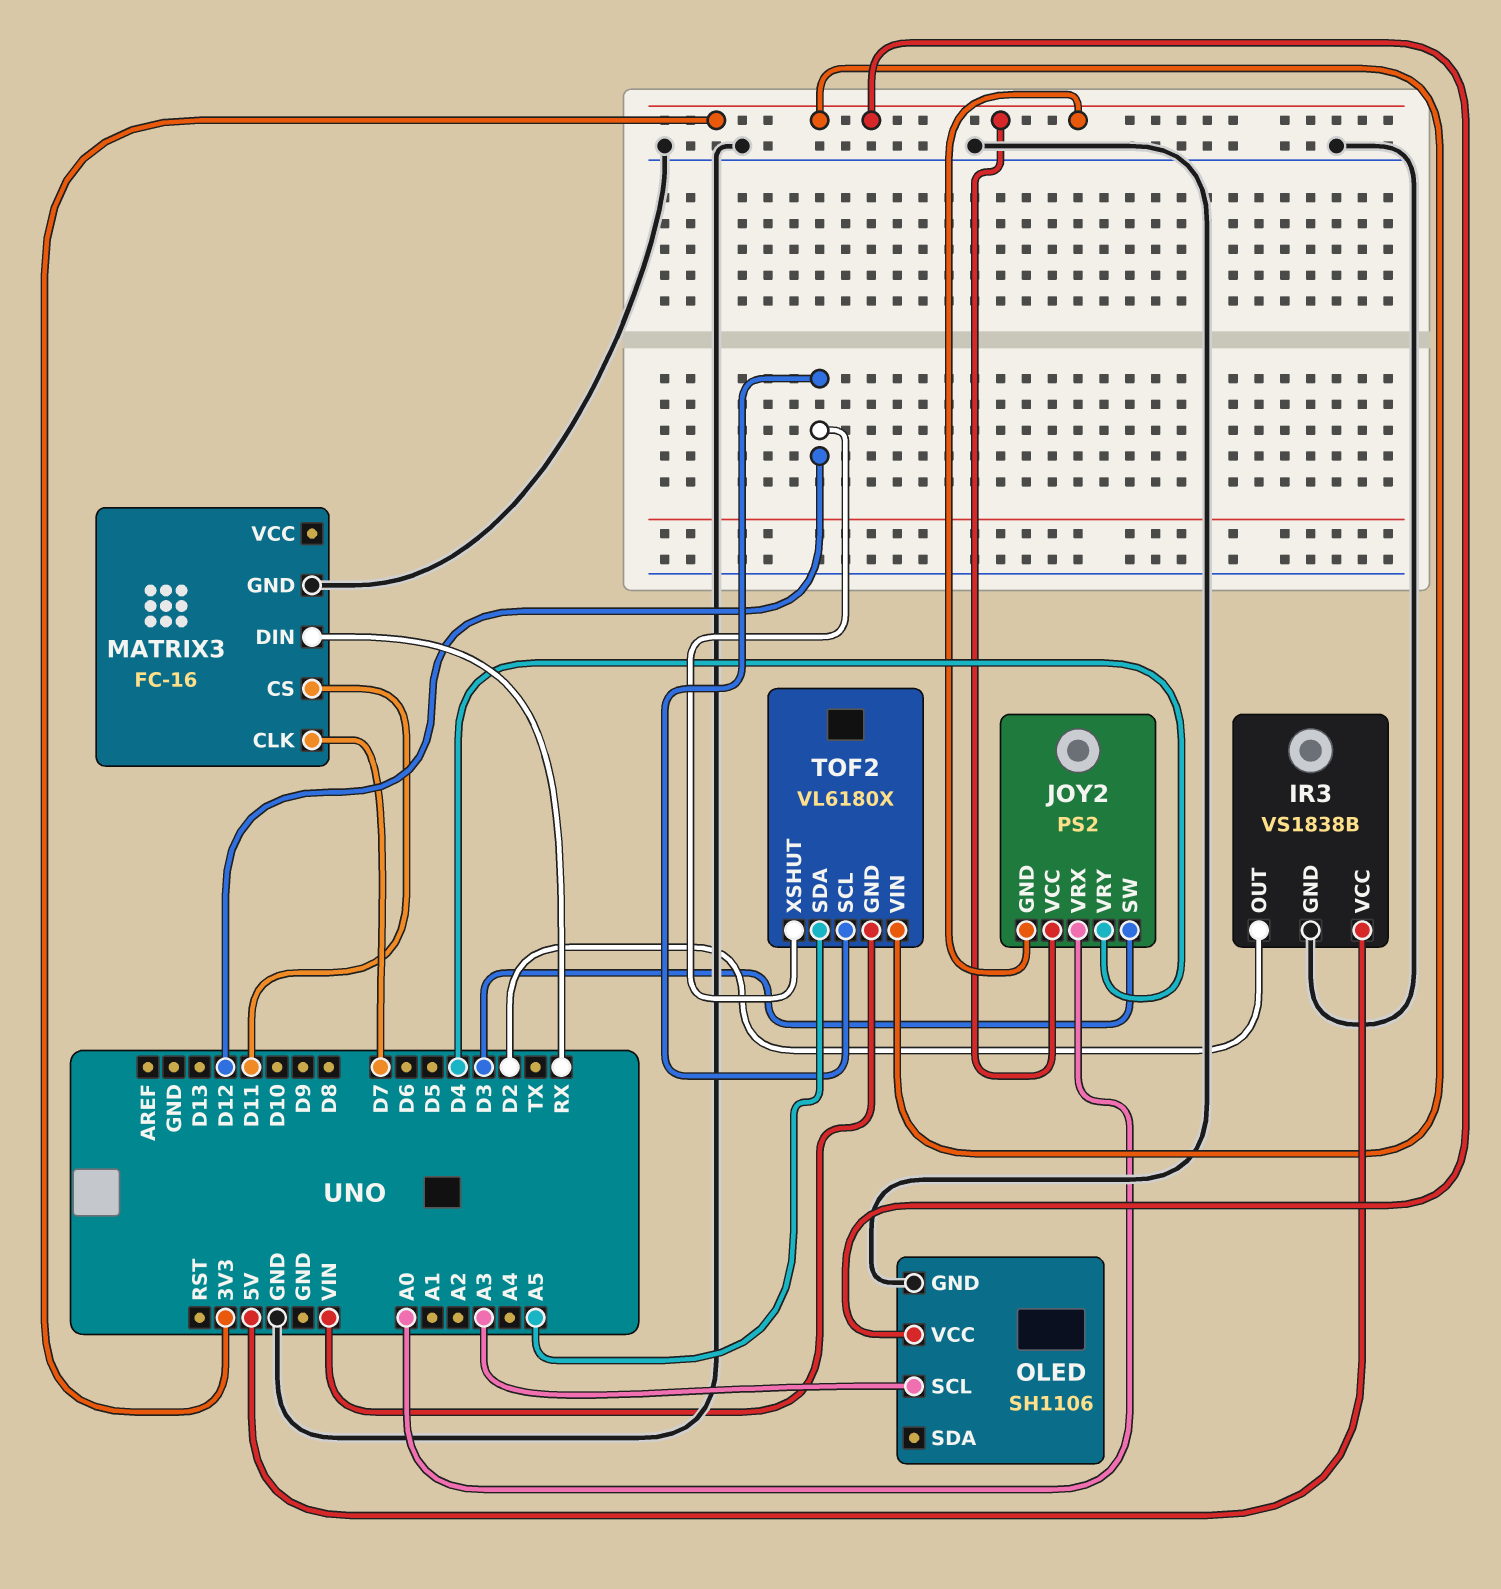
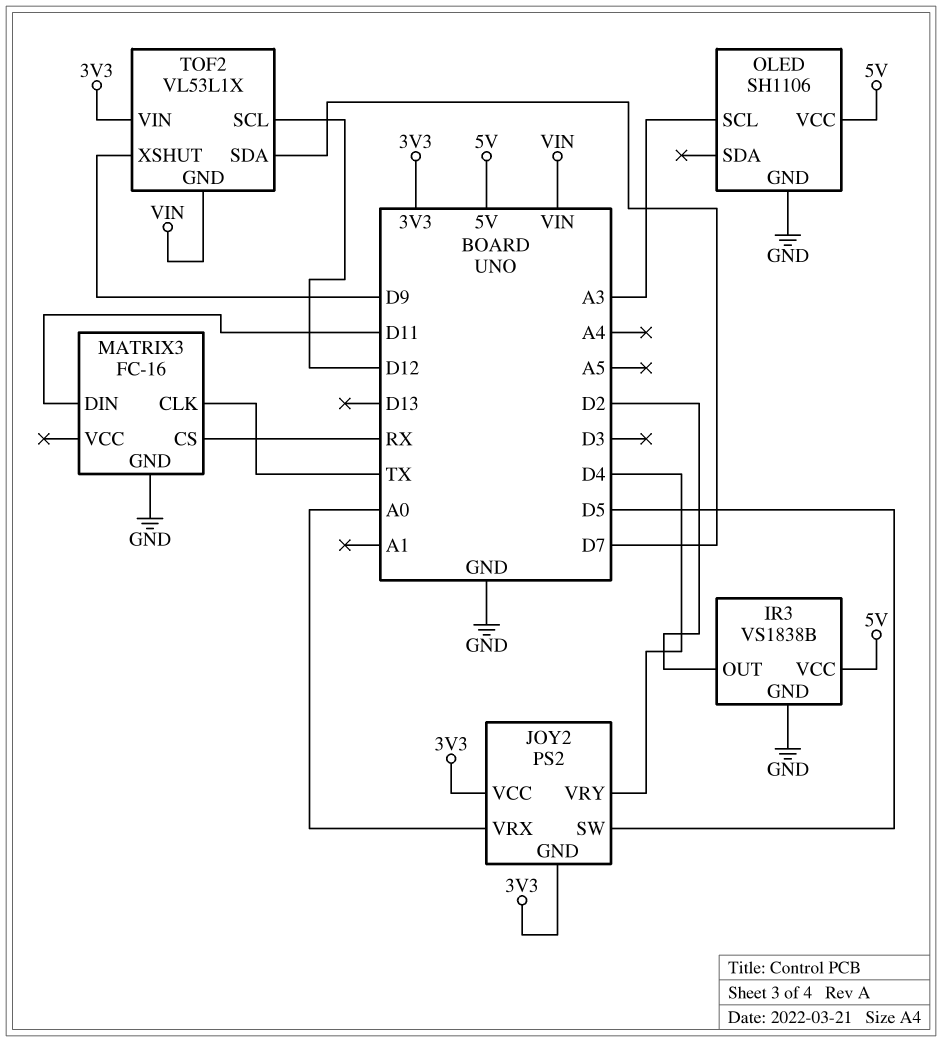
JOY2 pin SW: D3 -> D5
MATRIX3 pin CLK: D7 -> TX
MATRIX3 pin CS: D11 -> RX
MATRIX3 pin DIN: RX -> D11
OLED pin VCC: 3V3 -> 5V
TOF2: VL6180X -> VL53L1X
TOF2 pin SDA: A5 -> D7
TOF2 pin XSHUT: D12 -> D9

